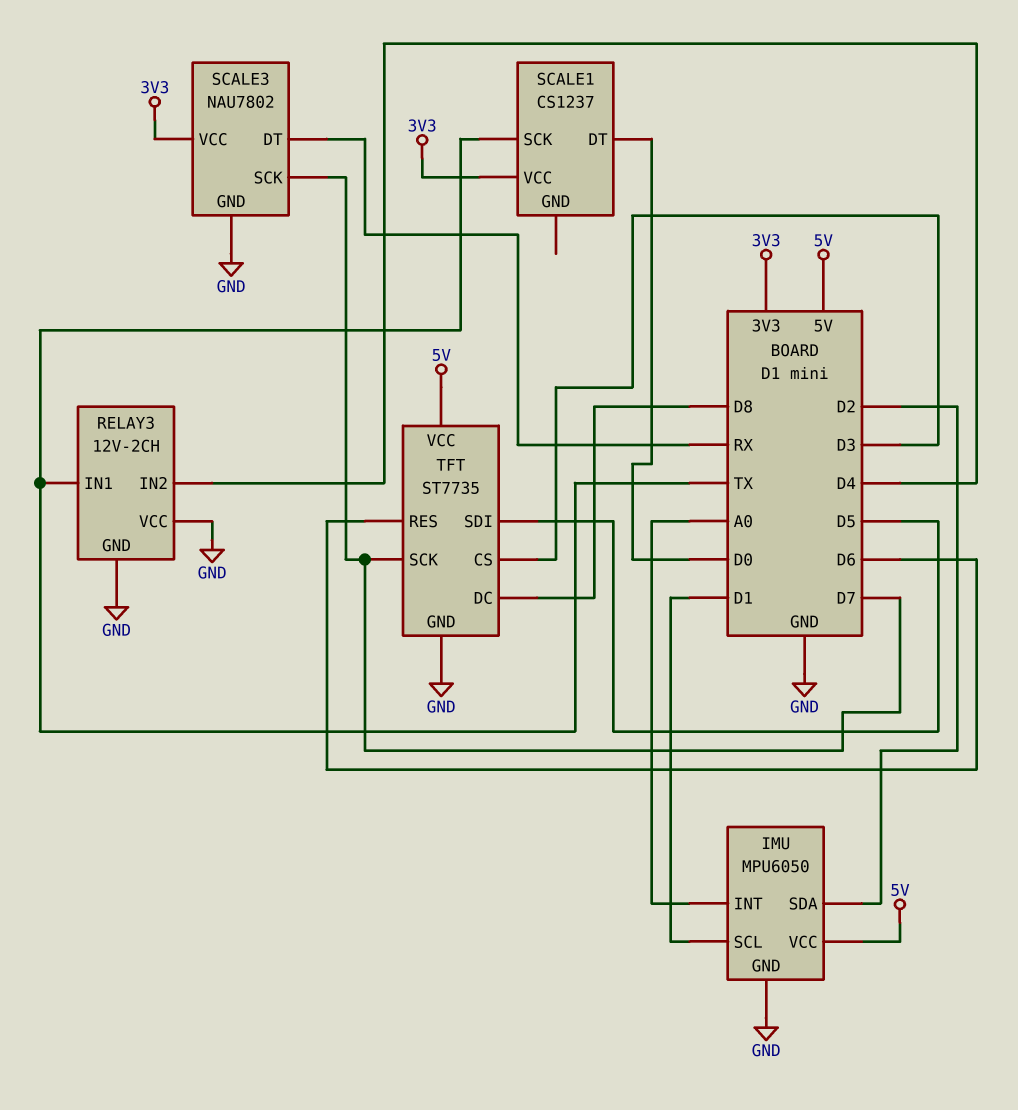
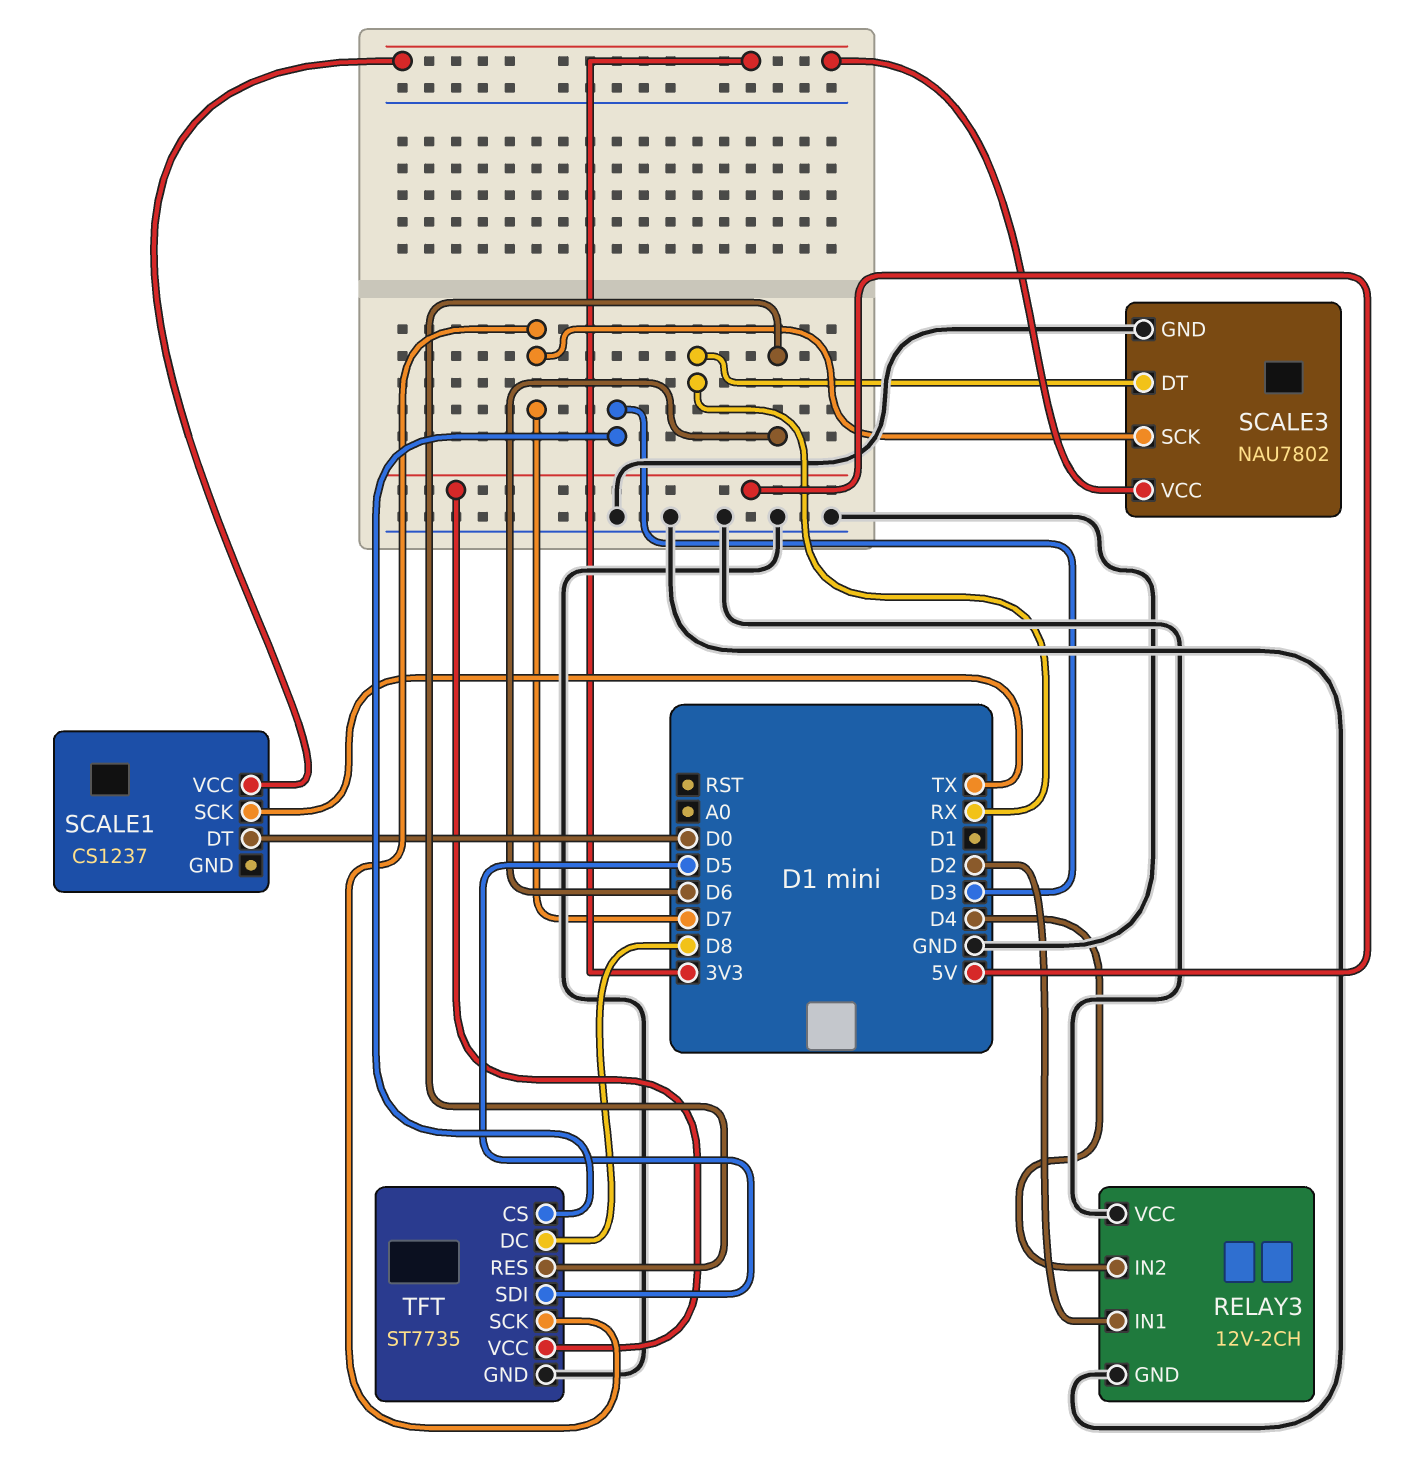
IMU: MPU6050 -> none
IMU pin GND: GND -> none
IMU pin INT: A0 -> none
IMU pin SCL: D1 -> none
IMU pin SDA: D2 -> none
IMU pin VCC: 5V -> none
RELAY3 pin IN1: TX -> D2

